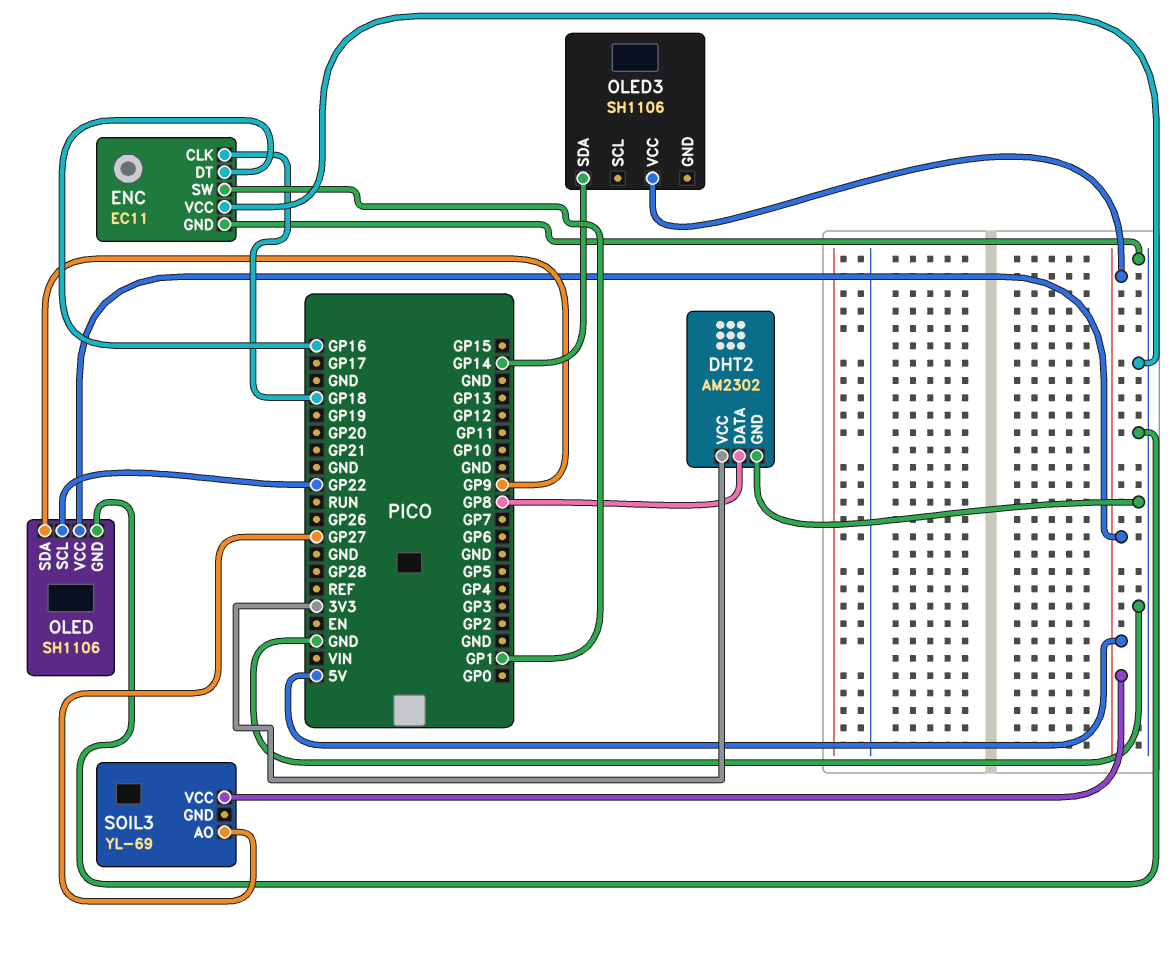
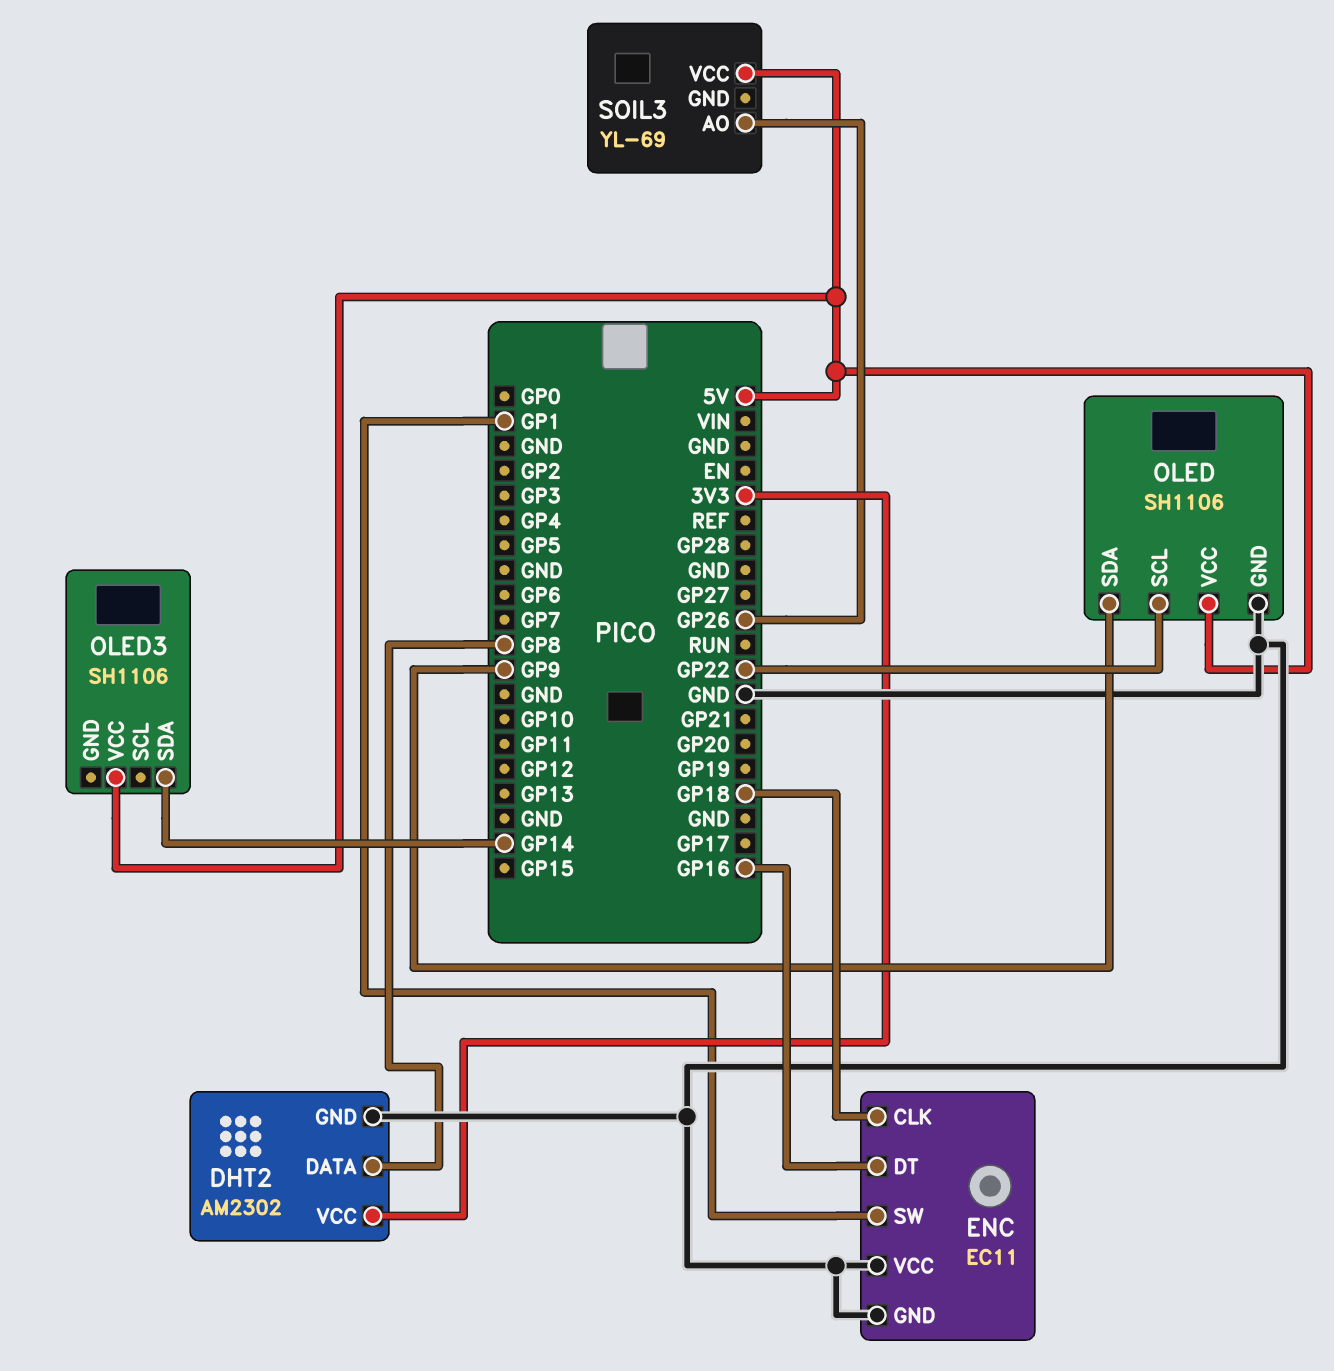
SOIL3 pin AO: GP27 -> GP26

